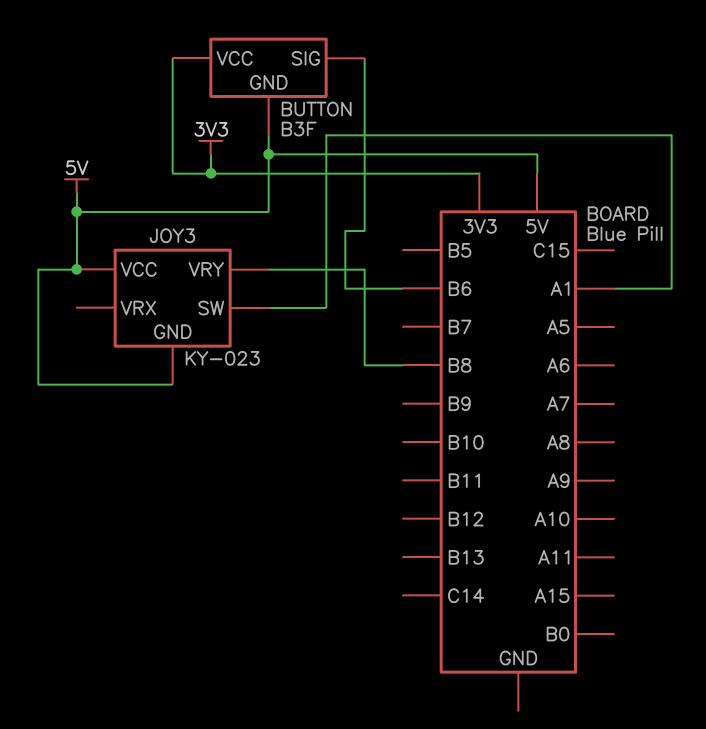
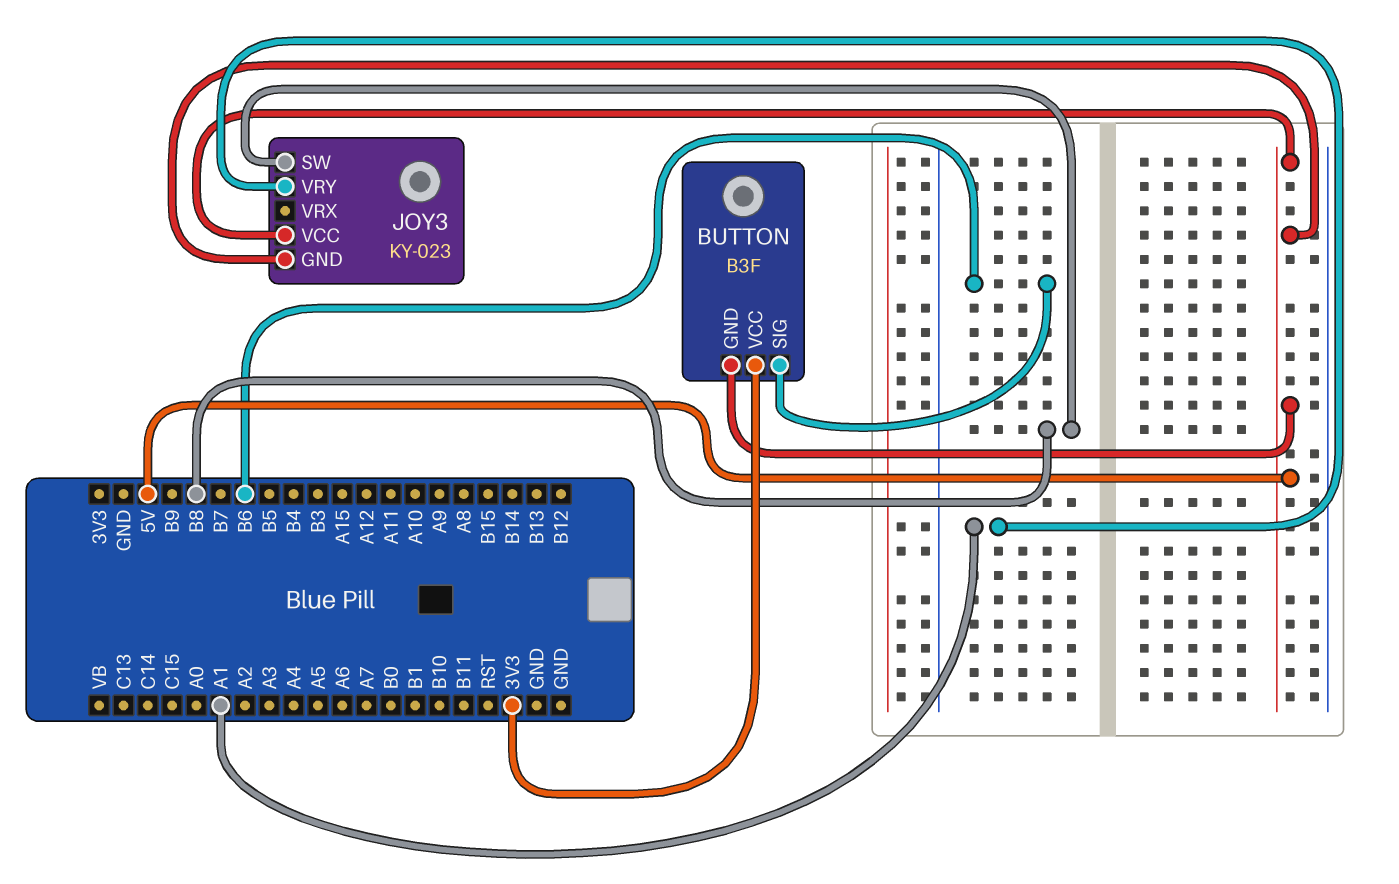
JOY3 pin SW: A1 -> B8
JOY3 pin VRY: B8 -> A1

